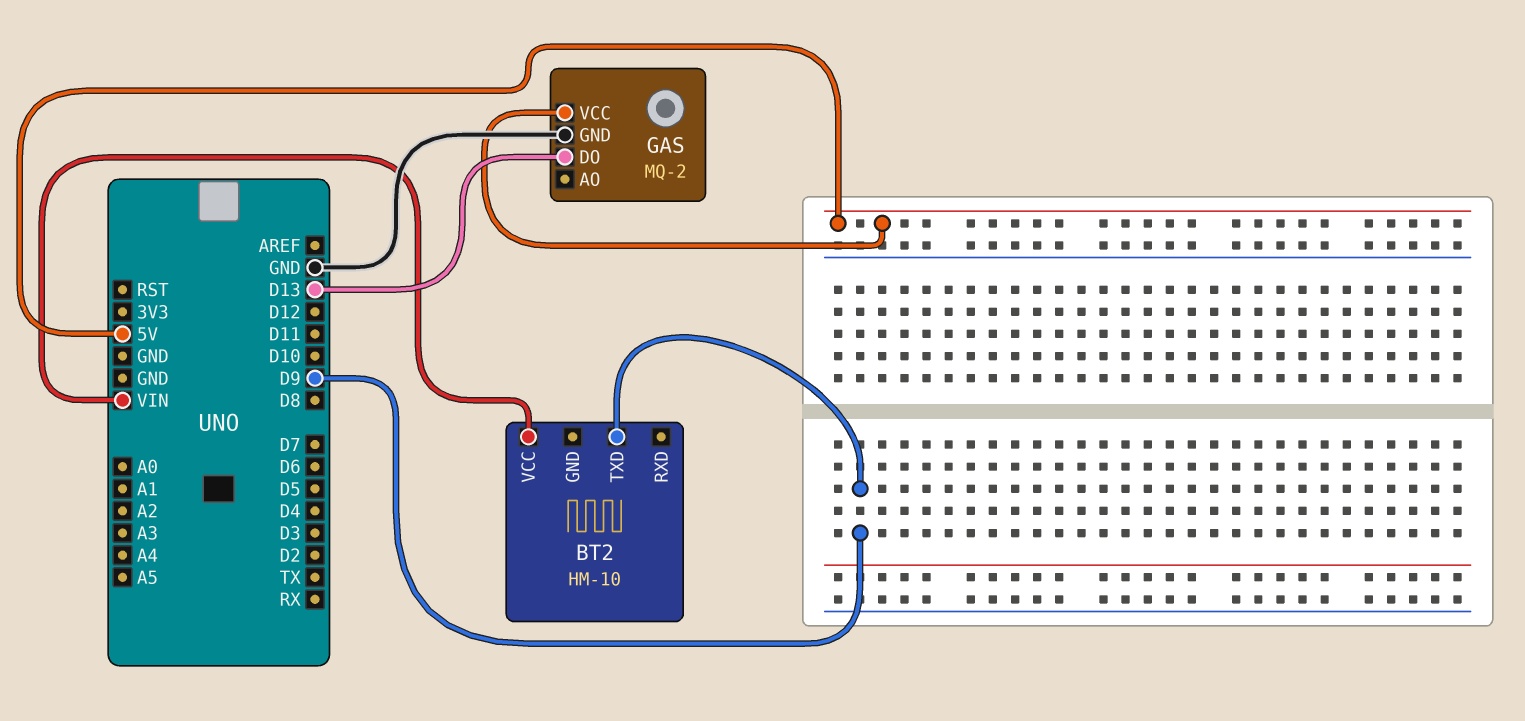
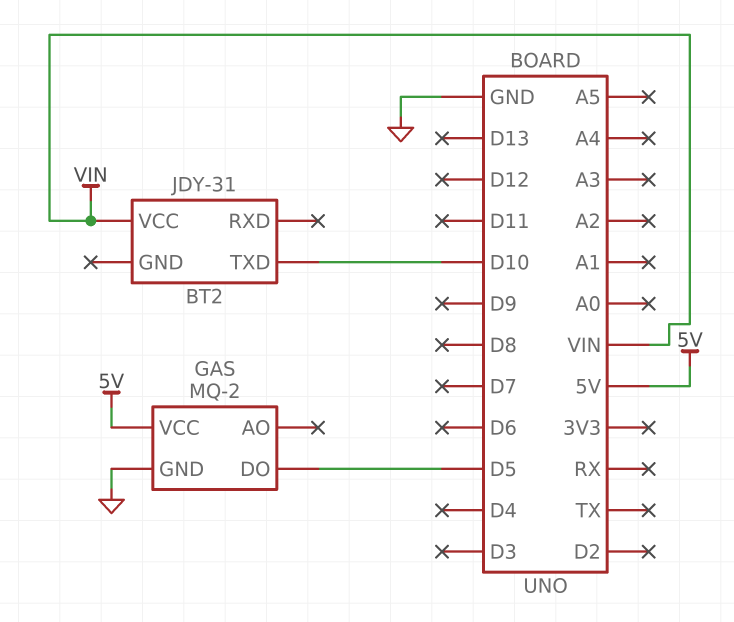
BT2: HM-10 -> JDY-31
BT2 pin TXD: D9 -> D10
GAS pin DO: D13 -> D5

